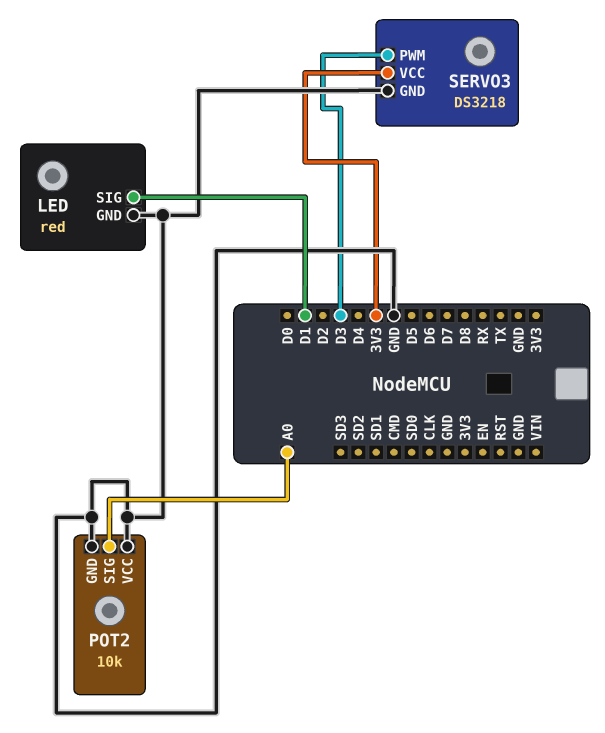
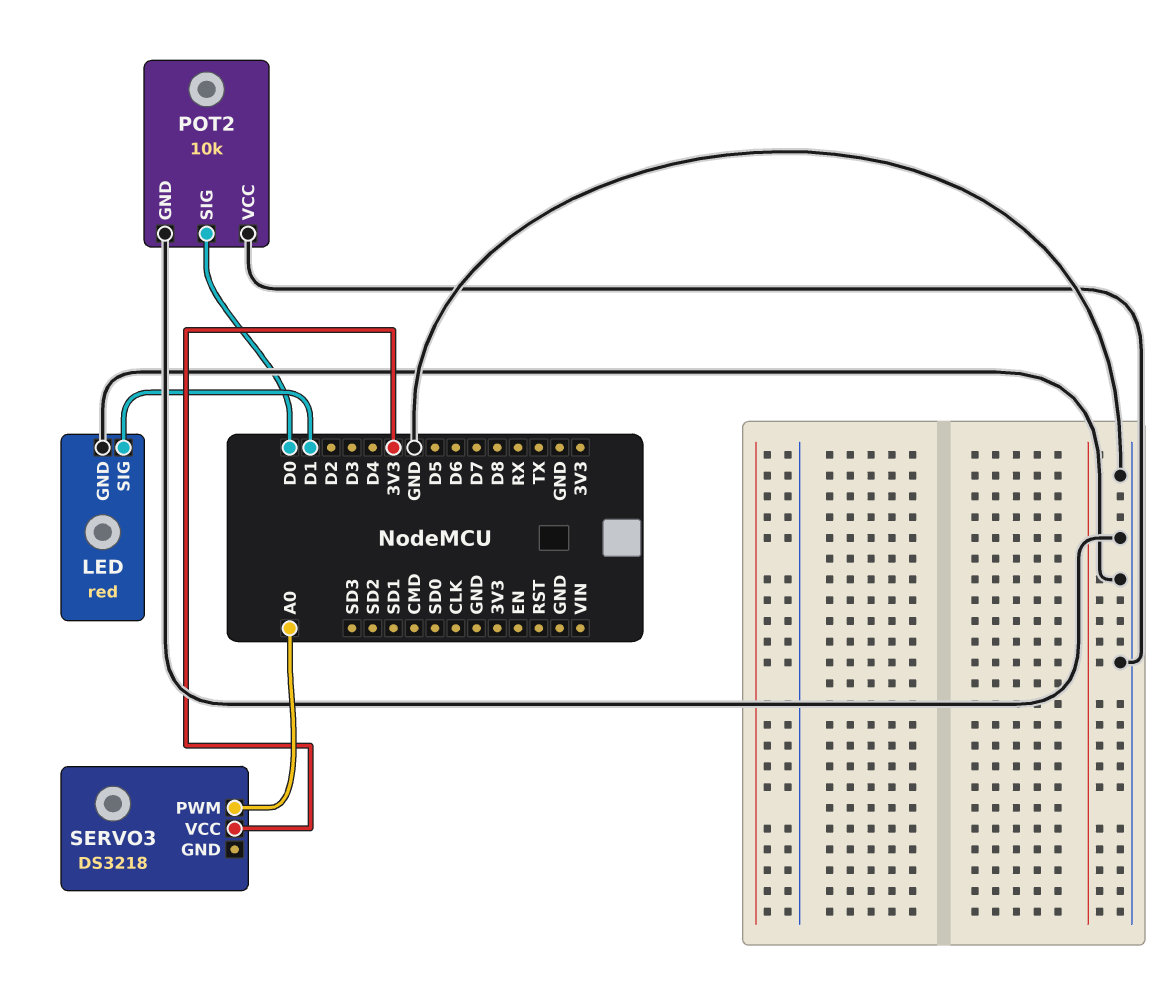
POT2 pin SIG: A0 -> D0
SERVO3 pin GND: GND -> none
SERVO3 pin PWM: D3 -> A0

